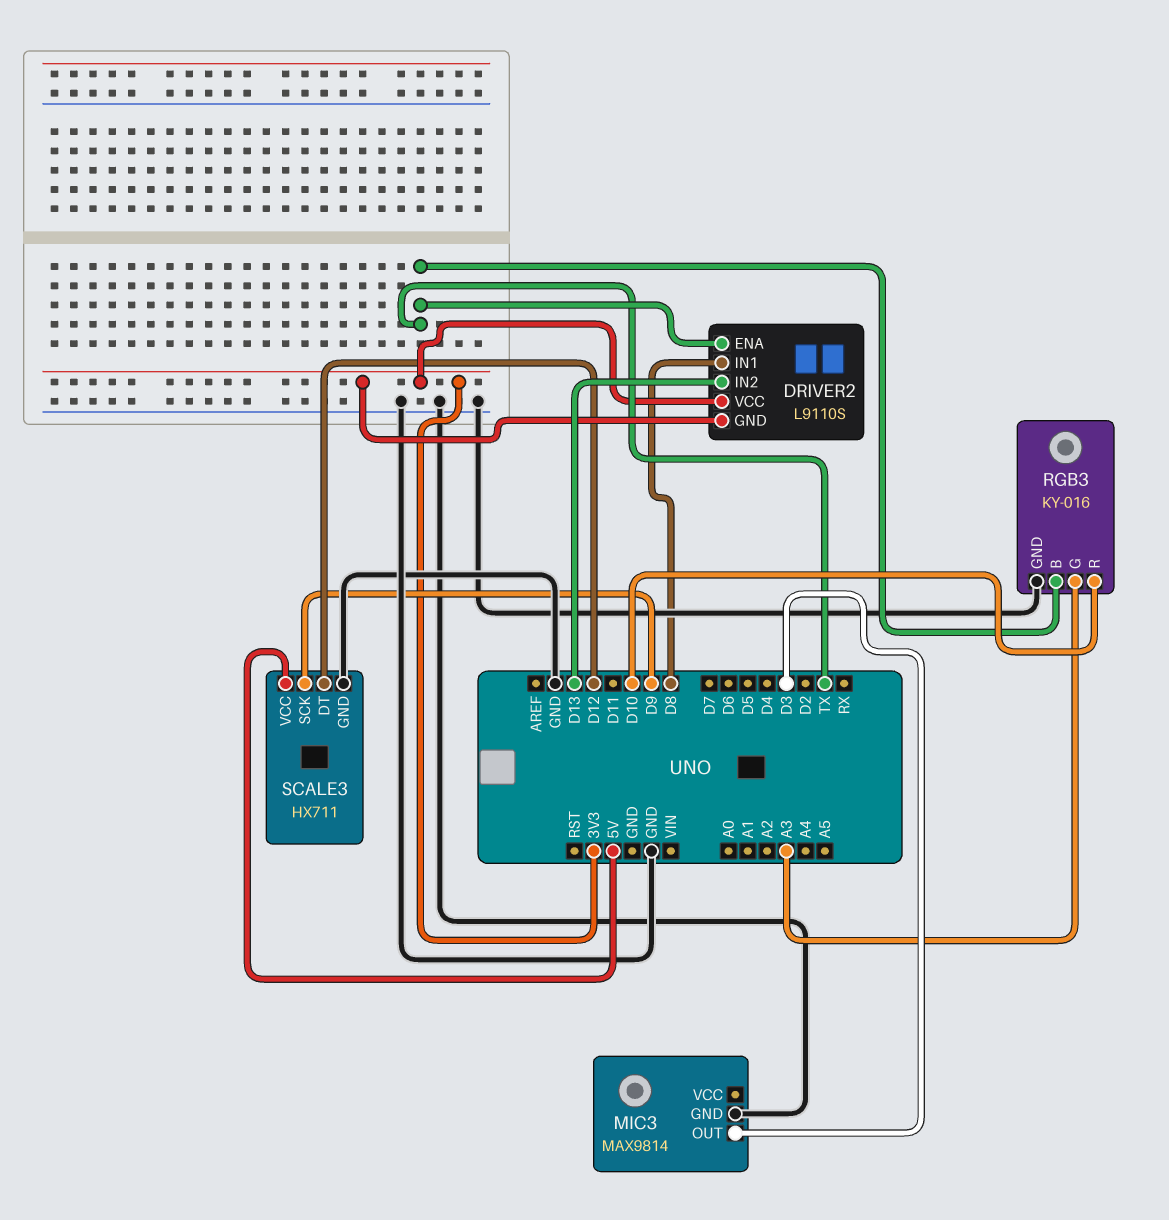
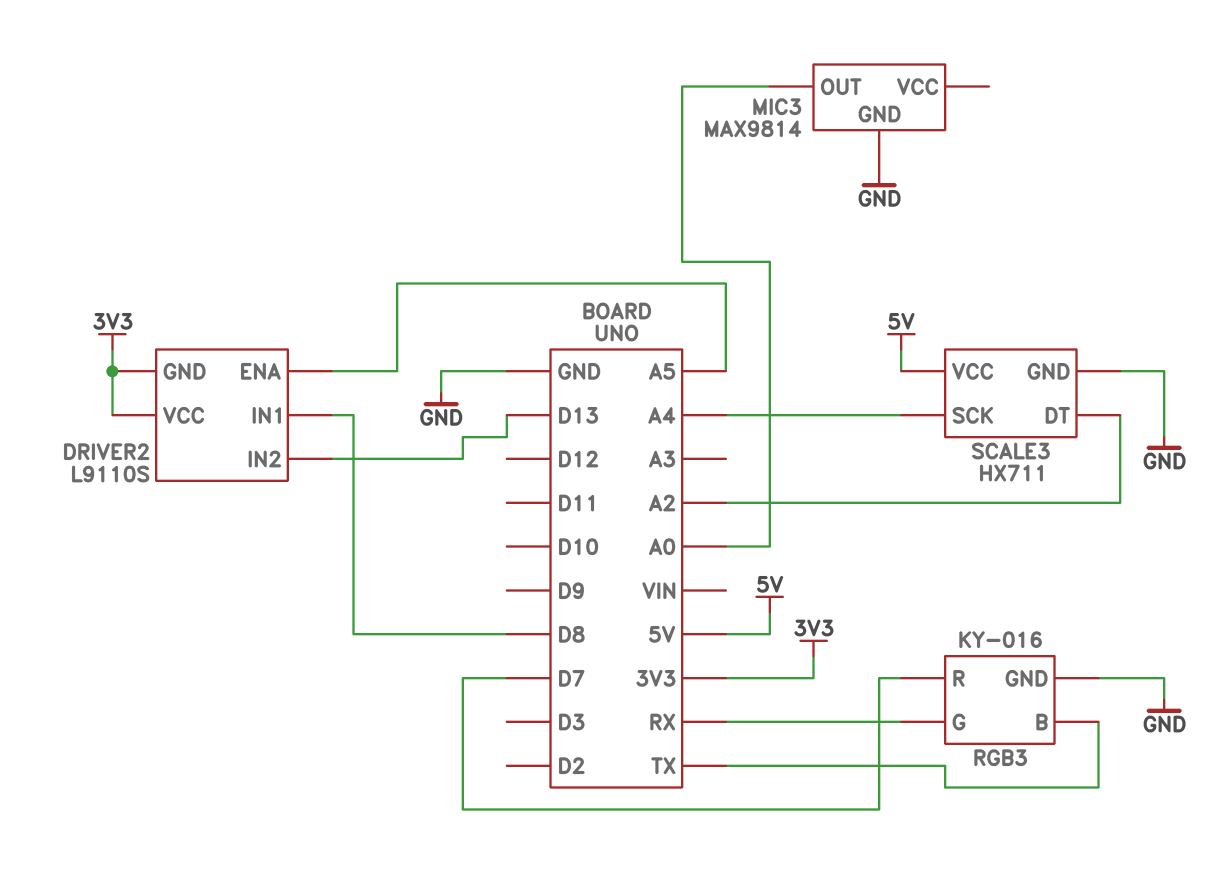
DRIVER2 pin ENA: TX -> A5
MIC3 pin OUT: D3 -> A0
RGB3 pin G: A3 -> RX
RGB3 pin R: D10 -> D7
SCALE3 pin DT: D12 -> A2
SCALE3 pin SCK: D9 -> A4

